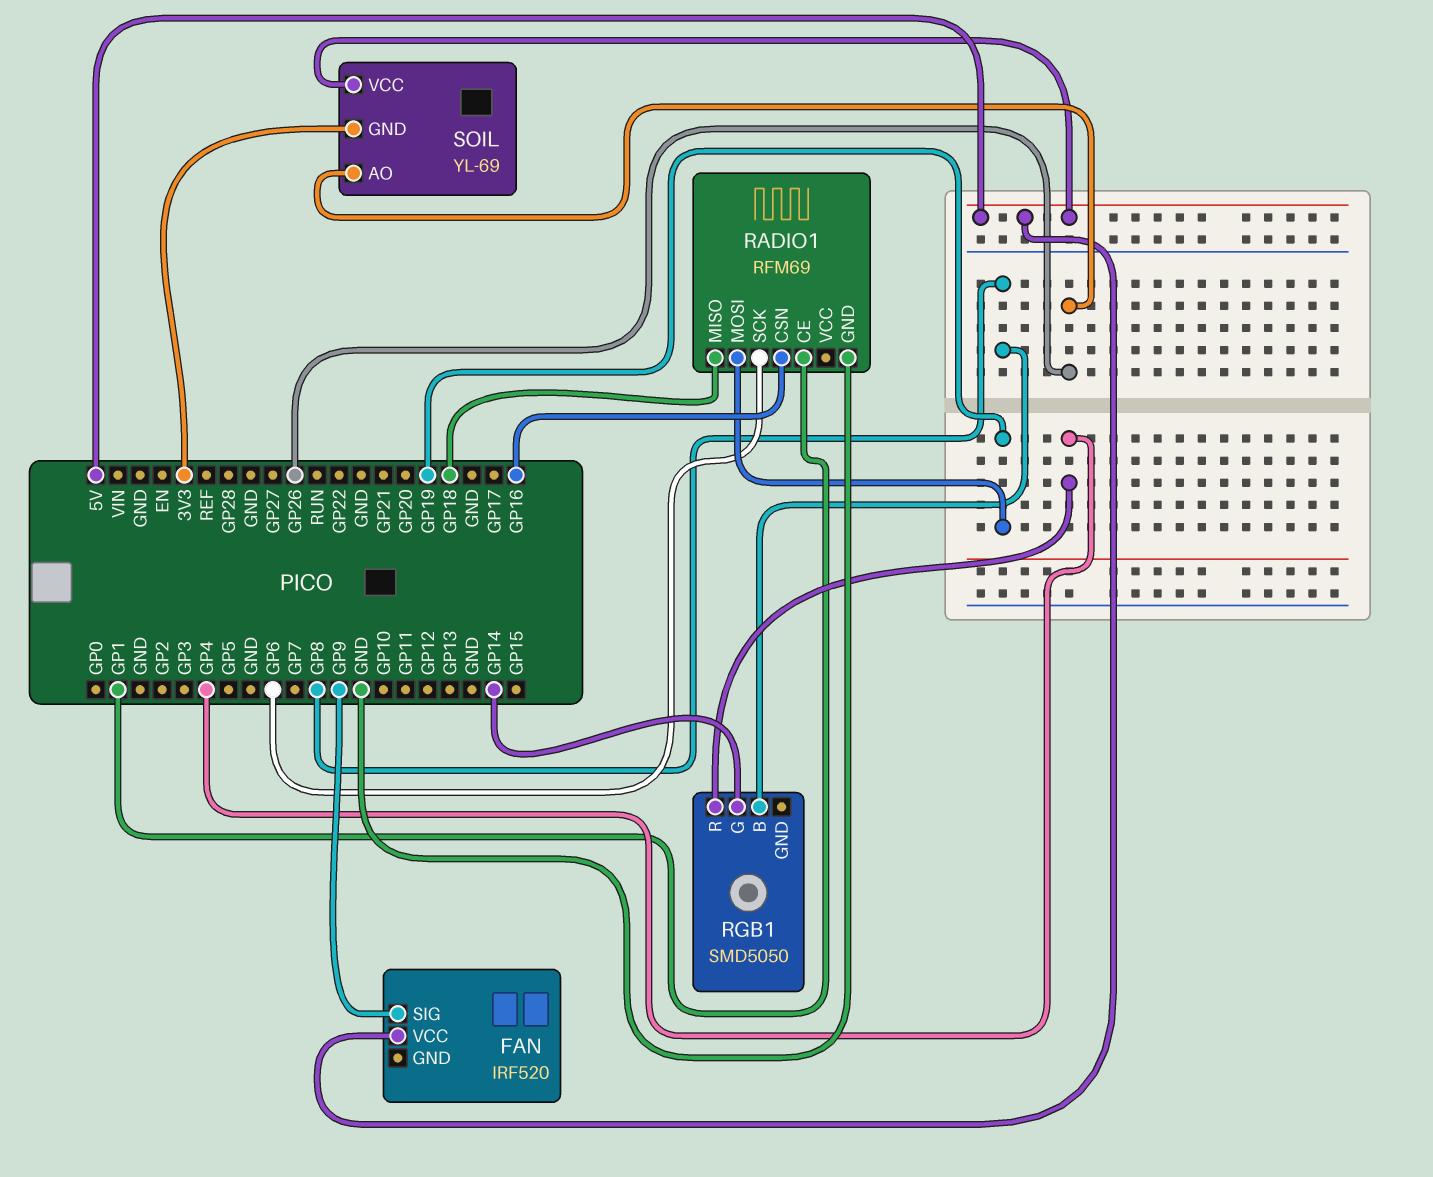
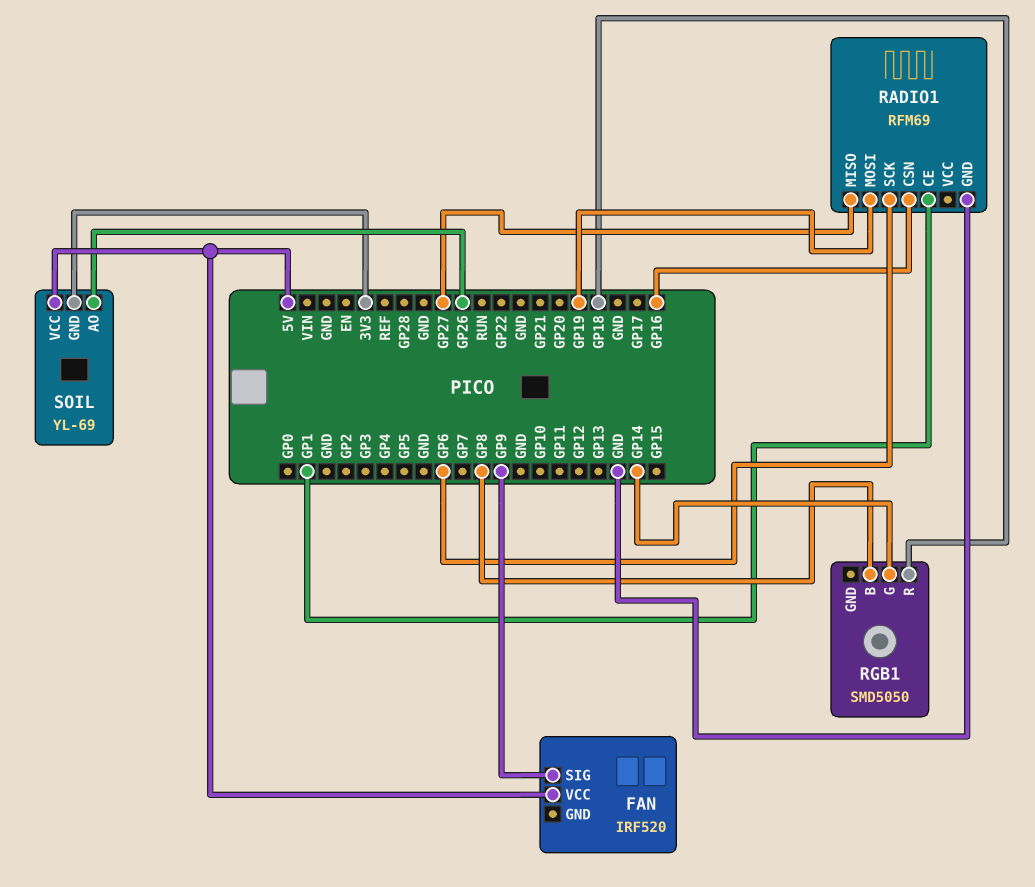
RADIO1 pin MISO: GP18 -> GP27
RGB1 pin R: GP4 -> GP18

